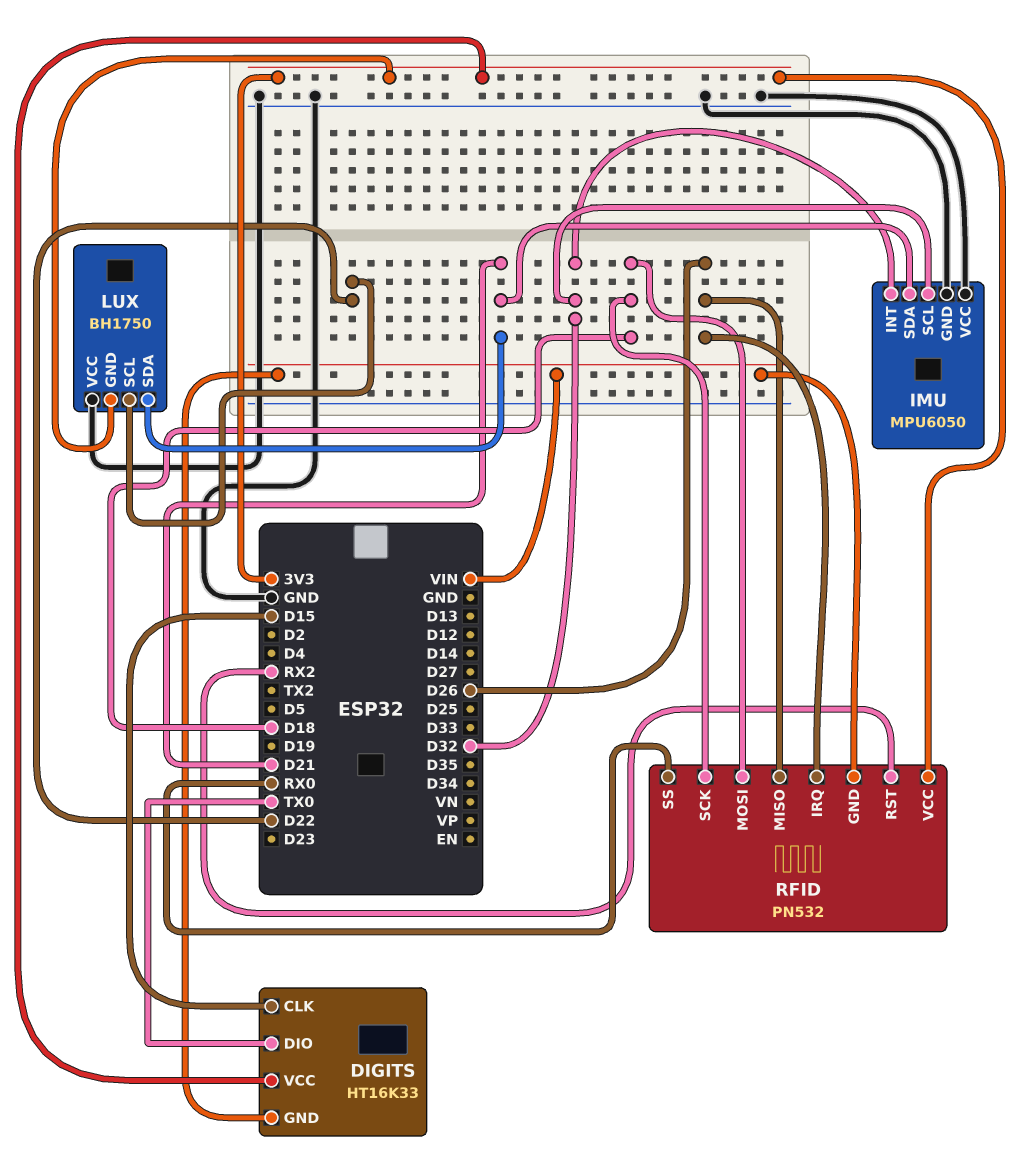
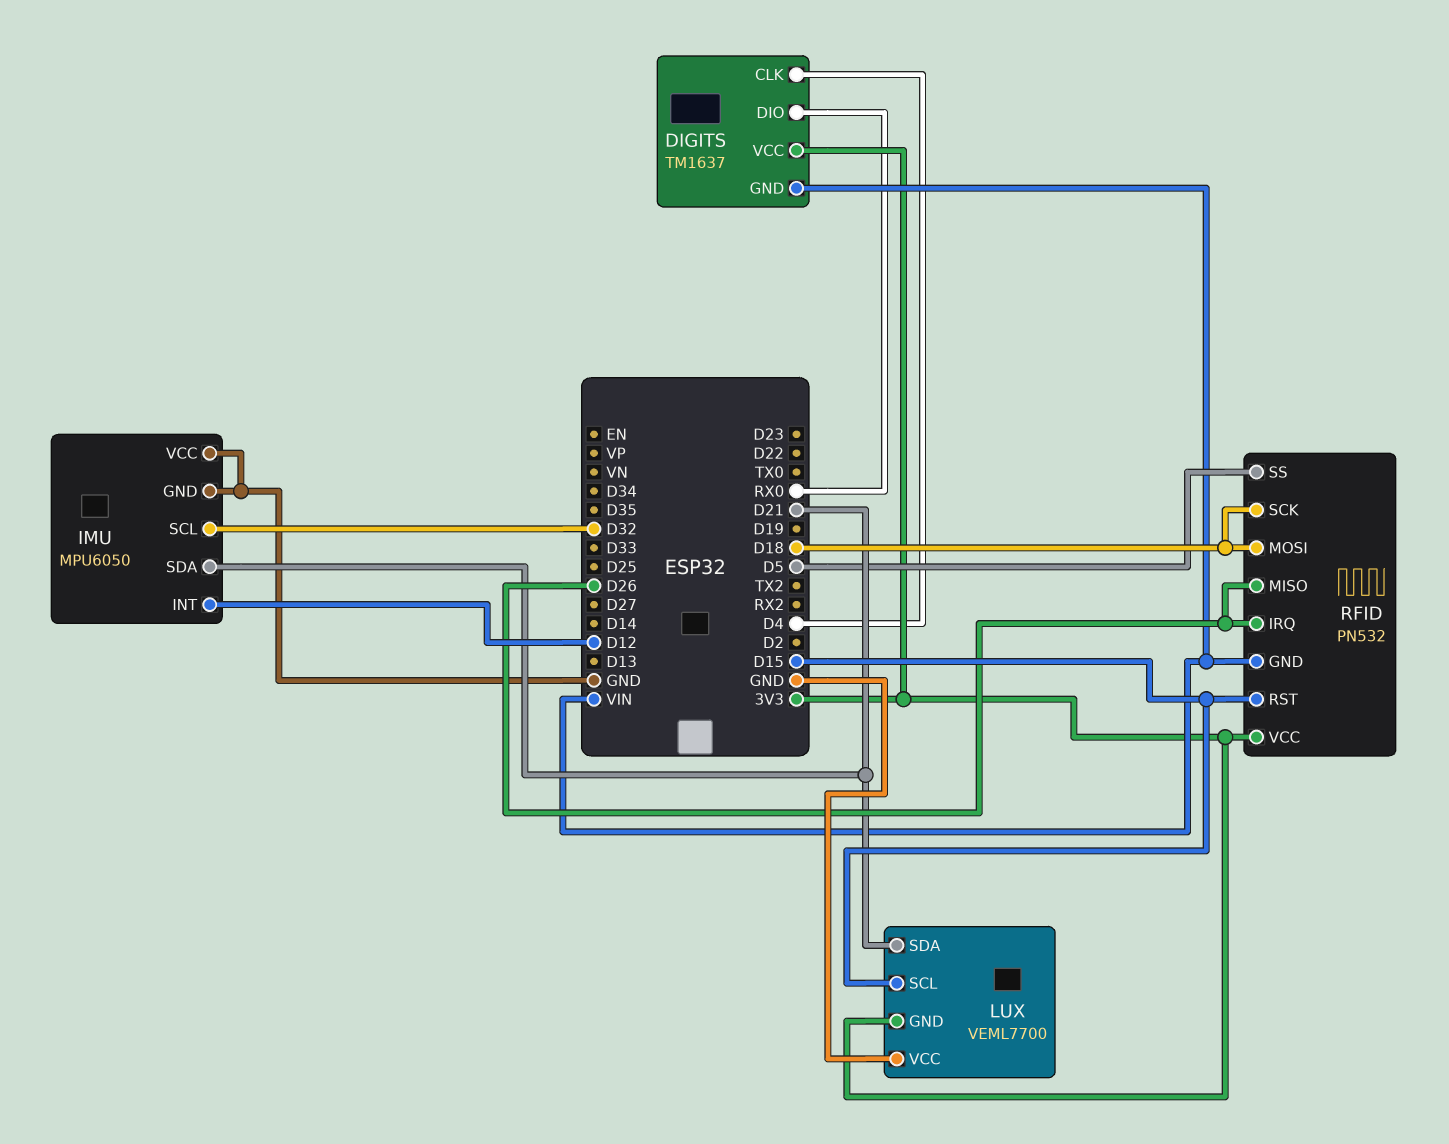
DIGITS: HT16K33 -> TM1637
DIGITS pin CLK: D15 -> D4
DIGITS pin DIO: TX0 -> RX0
IMU pin INT: D32 -> D12
LUX: BH1750 -> VEML7700
LUX pin SCL: D22 -> D15
RFID pin RST: RX2 -> D15
RFID pin SS: RX0 -> D5

